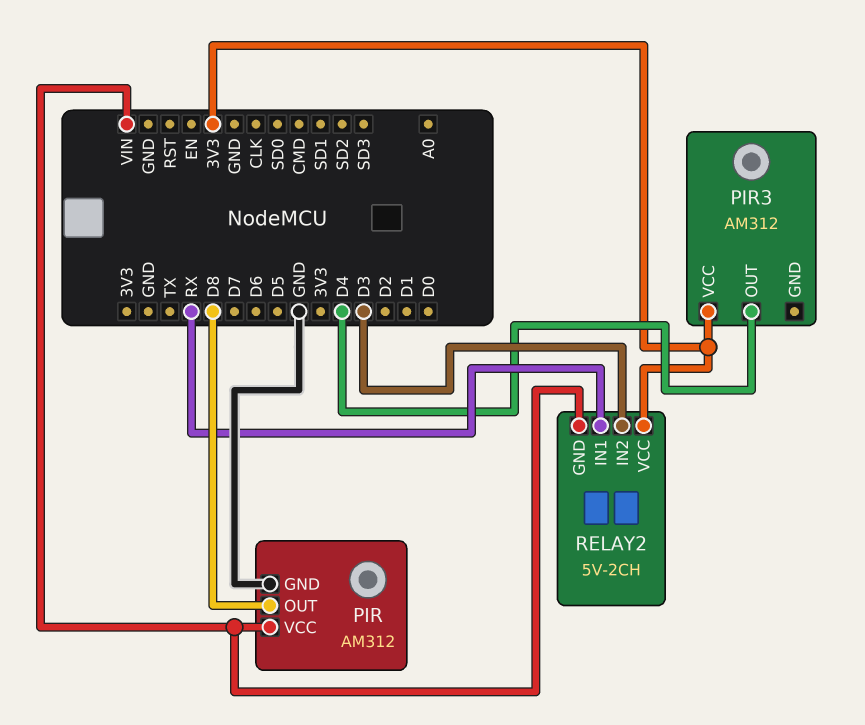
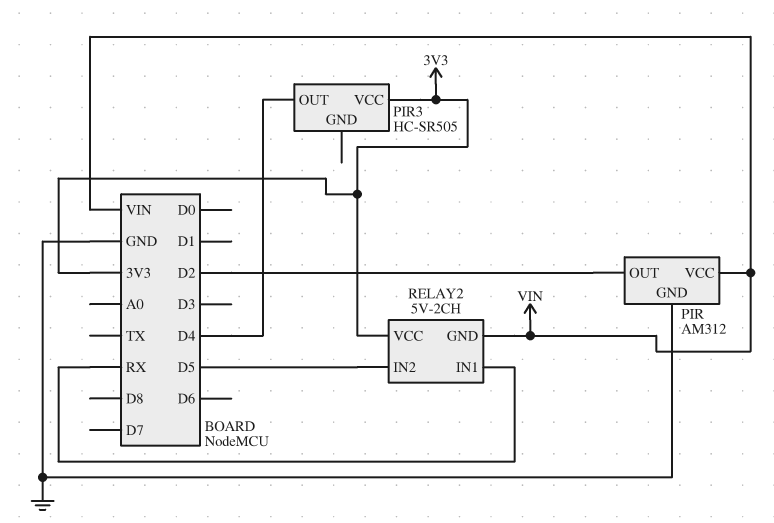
PIR pin OUT: D8 -> D2
PIR3: AM312 -> HC-SR505
RELAY2 pin IN2: D3 -> D5

